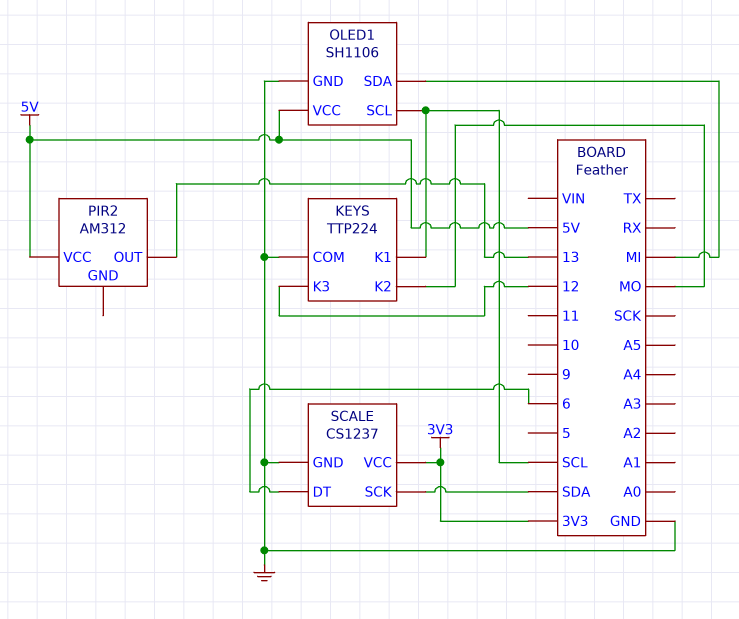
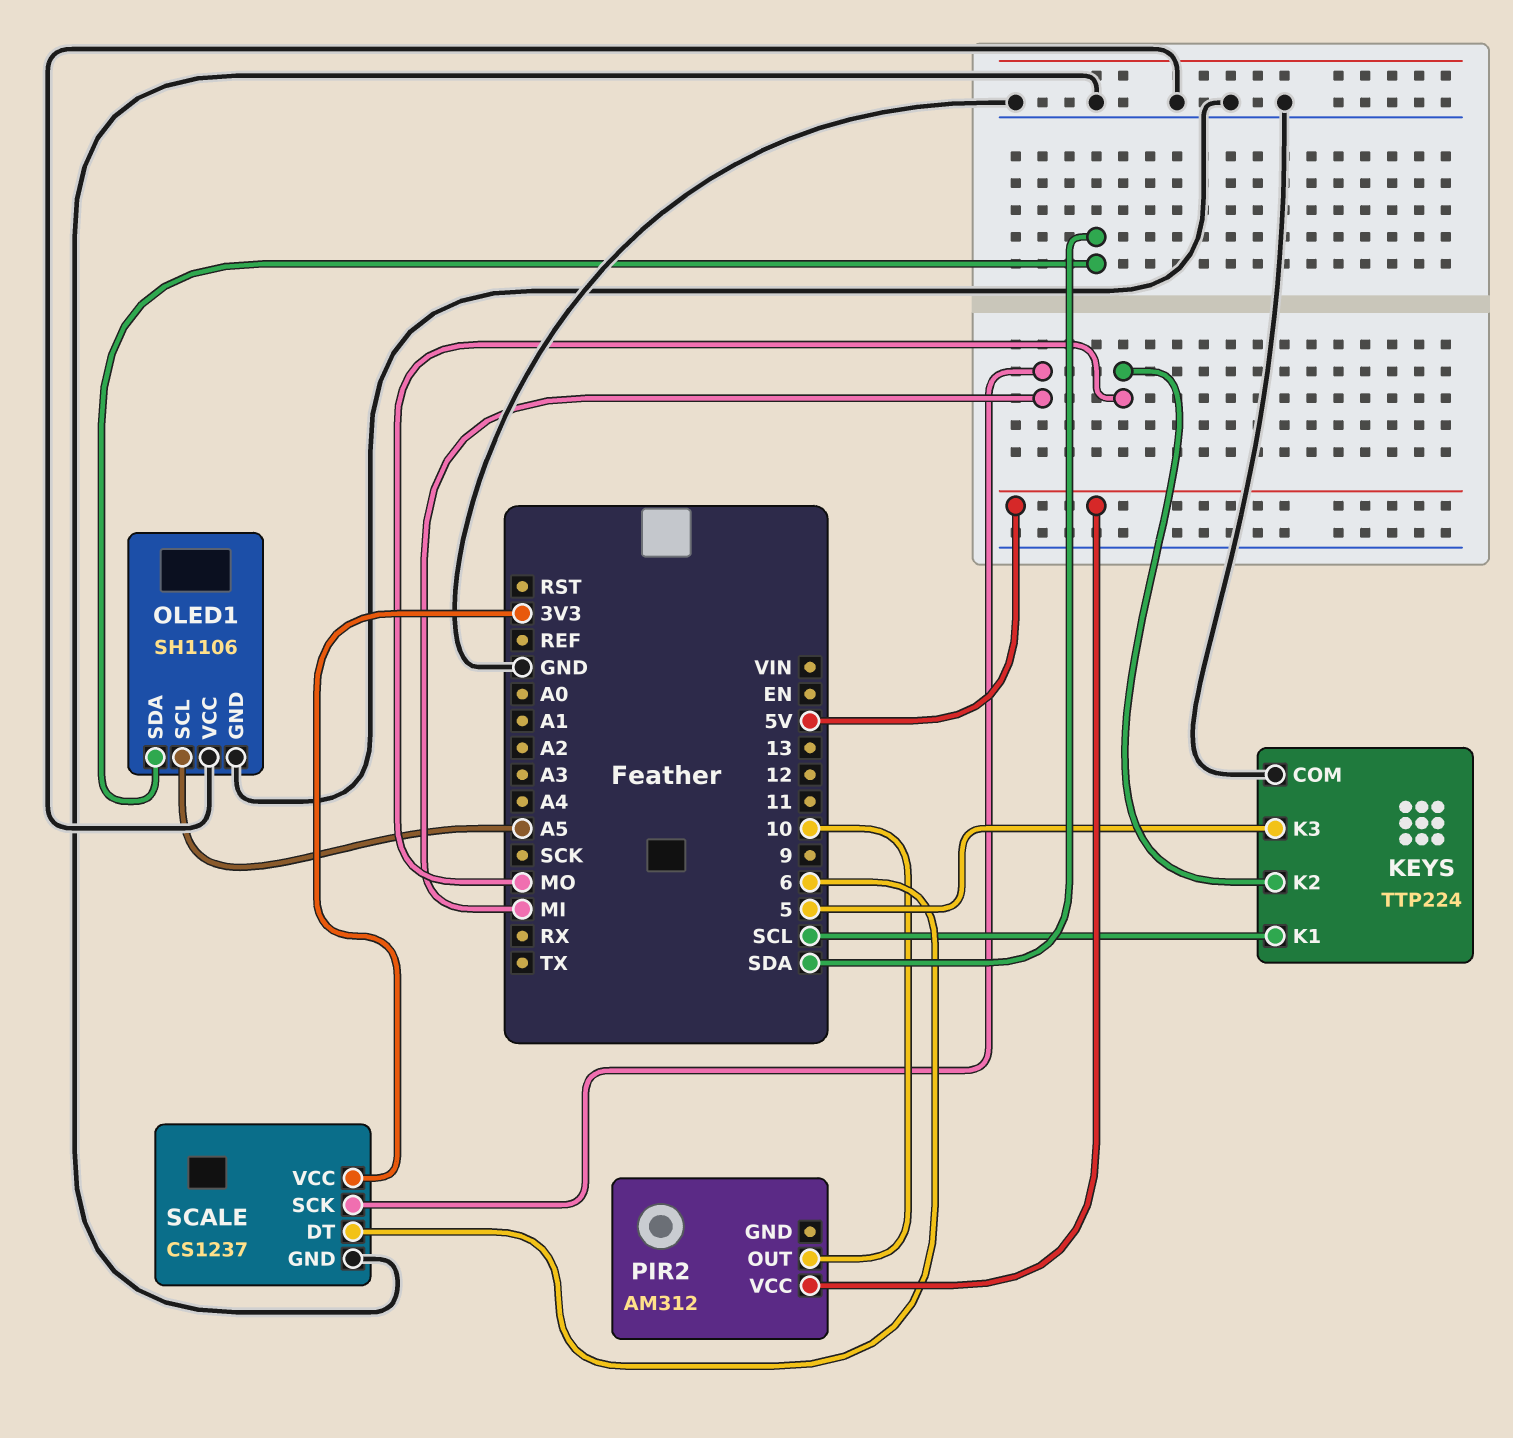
KEYS pin K3: 12 -> 5
OLED1 pin SCL: SCL -> A5
OLED1 pin SDA: MI -> SDA
OLED1 pin VCC: 5V -> GND
PIR2 pin OUT: 13 -> 10
SCALE pin SCK: SDA -> MI

